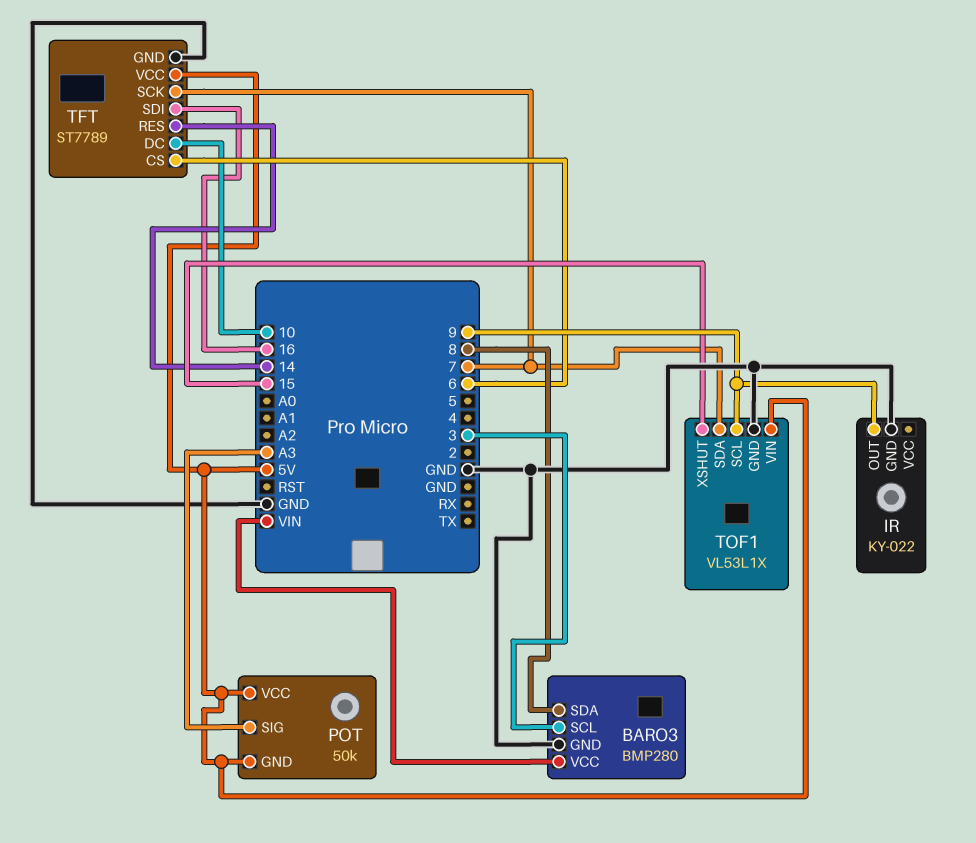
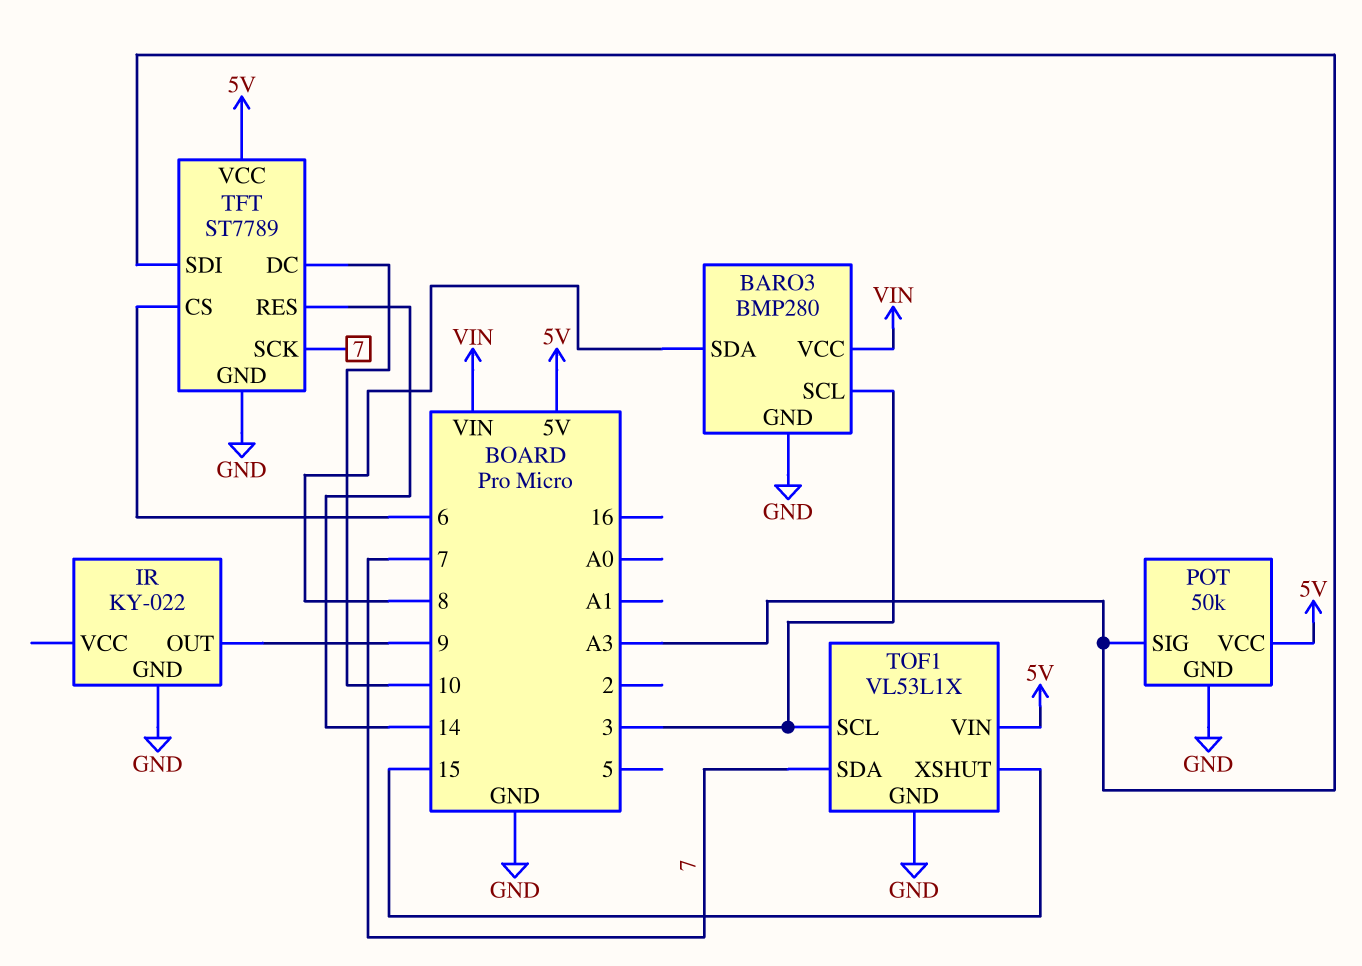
POT pin GND: 5V -> GND
TFT pin SDI: 16 -> A3
TOF1 pin SCL: 9 -> 3

